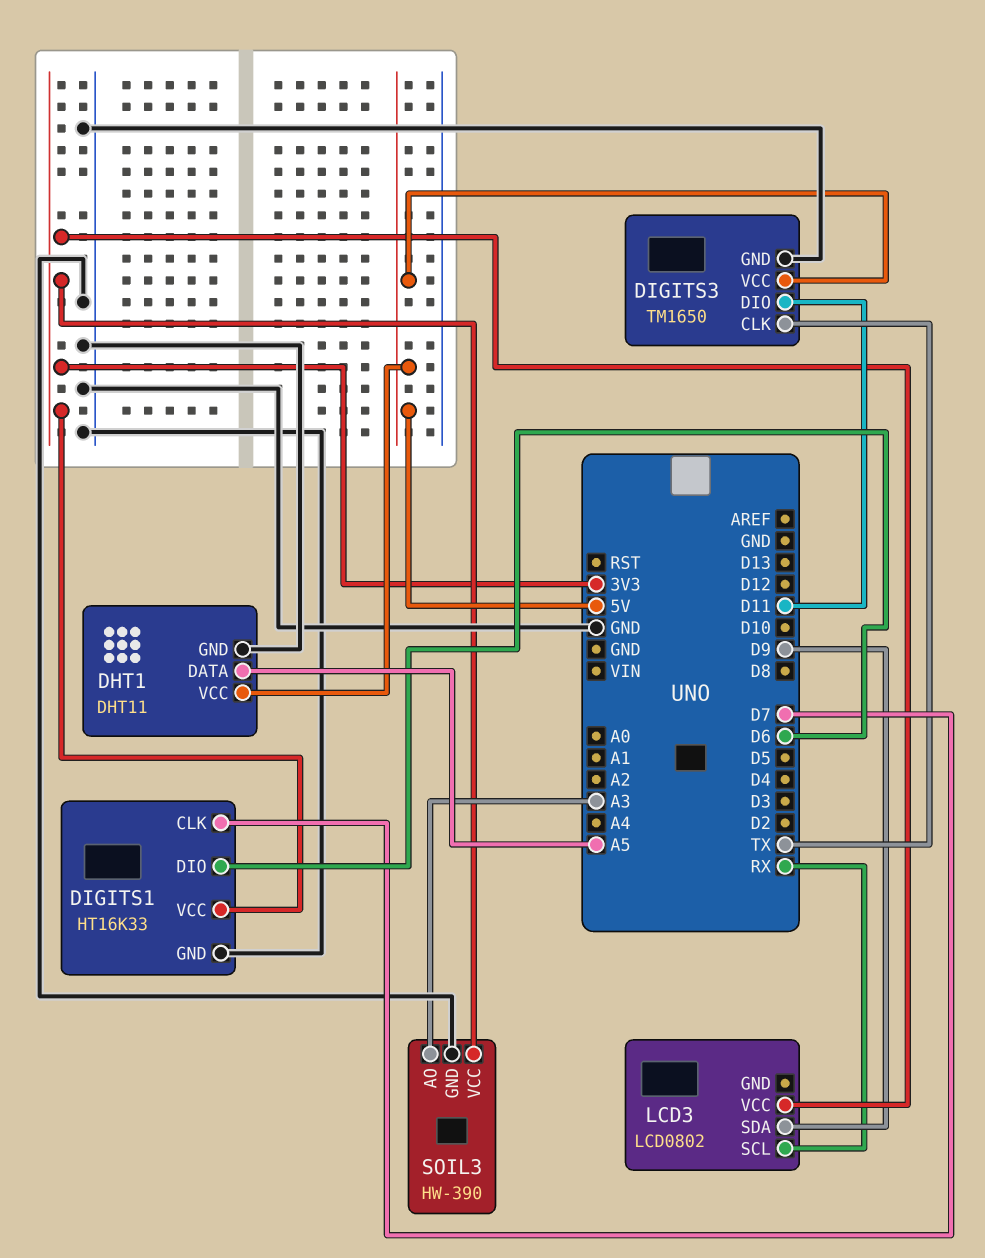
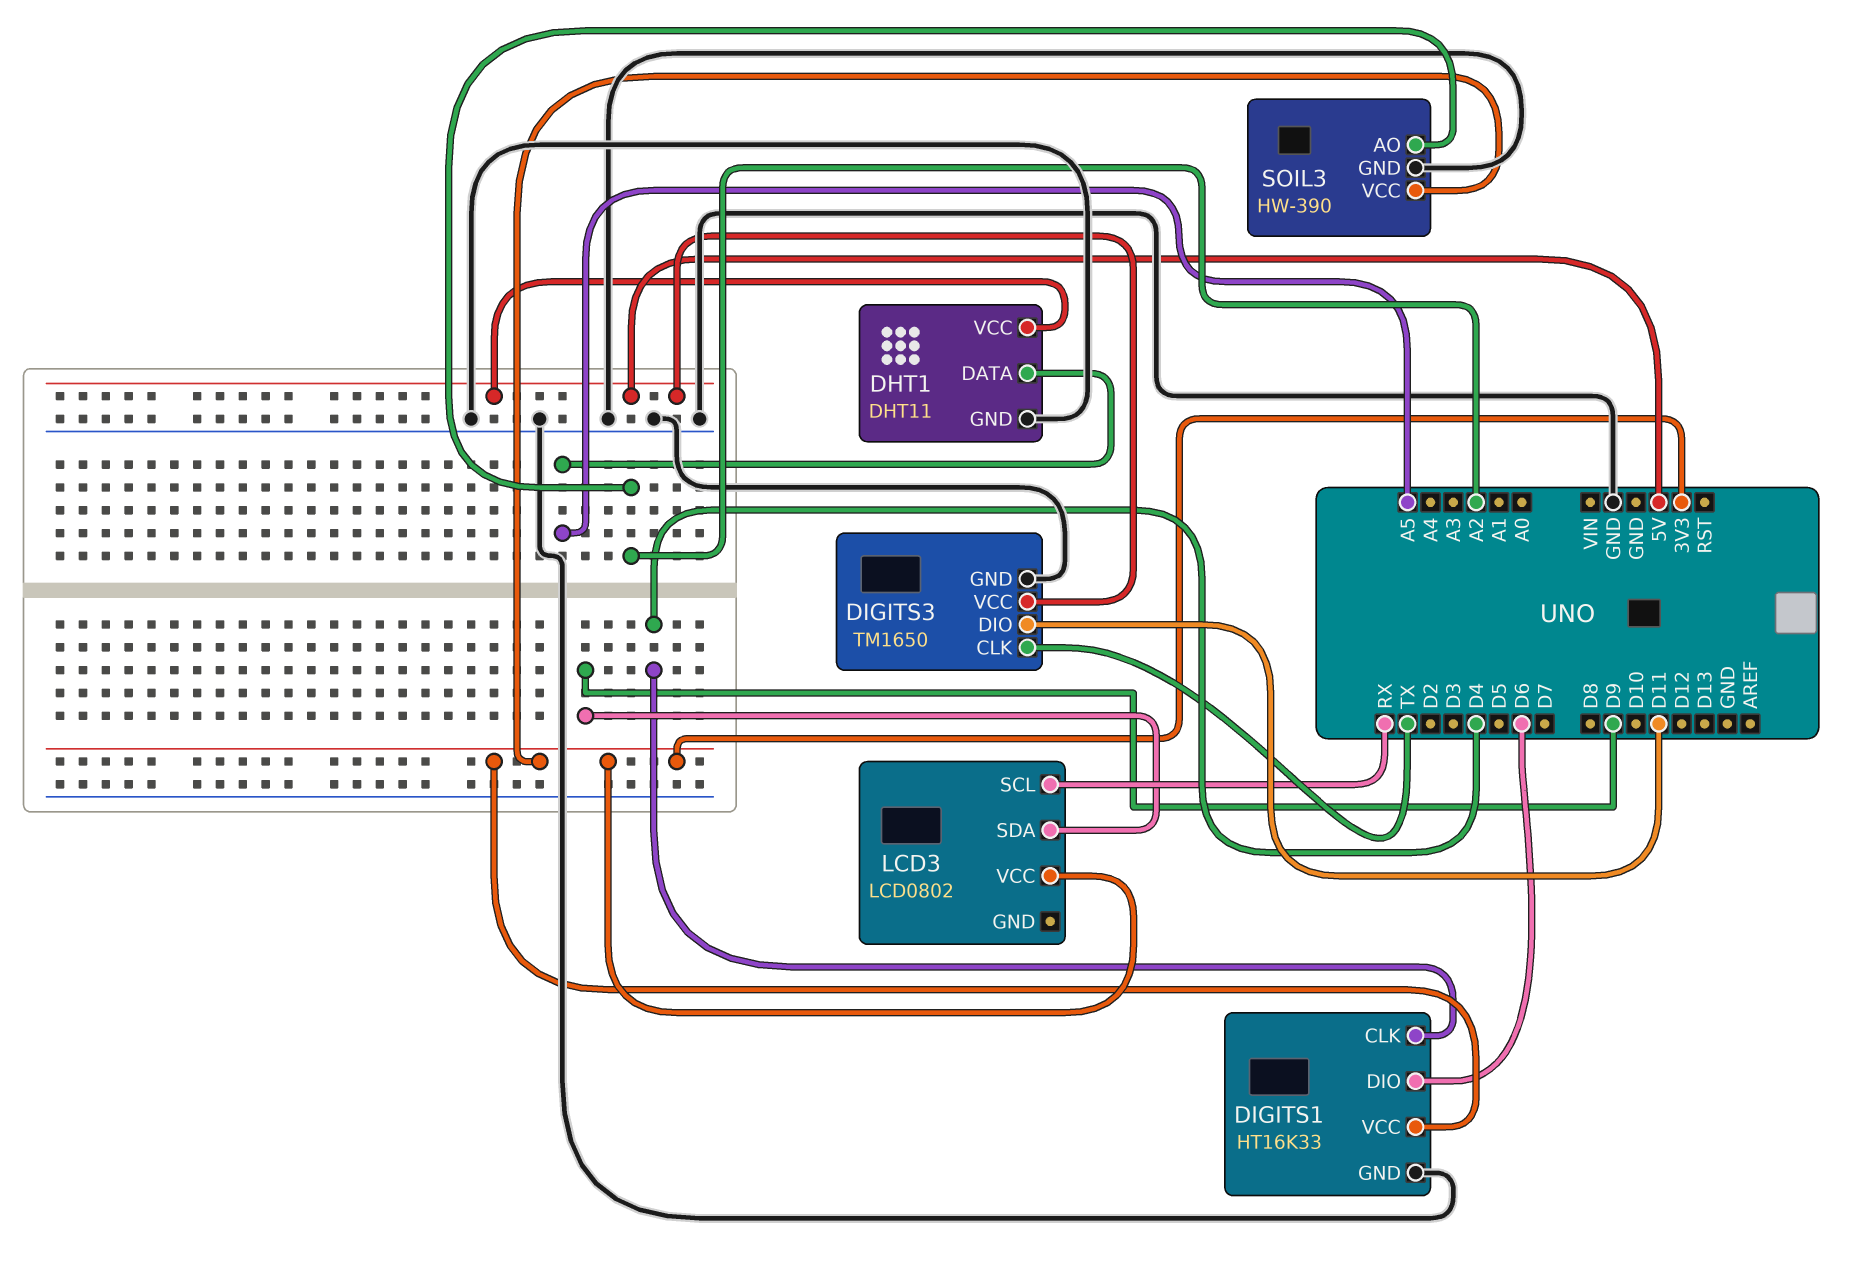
DIGITS1 pin CLK: D7 -> D4
SOIL3 pin AO: A3 -> A2

